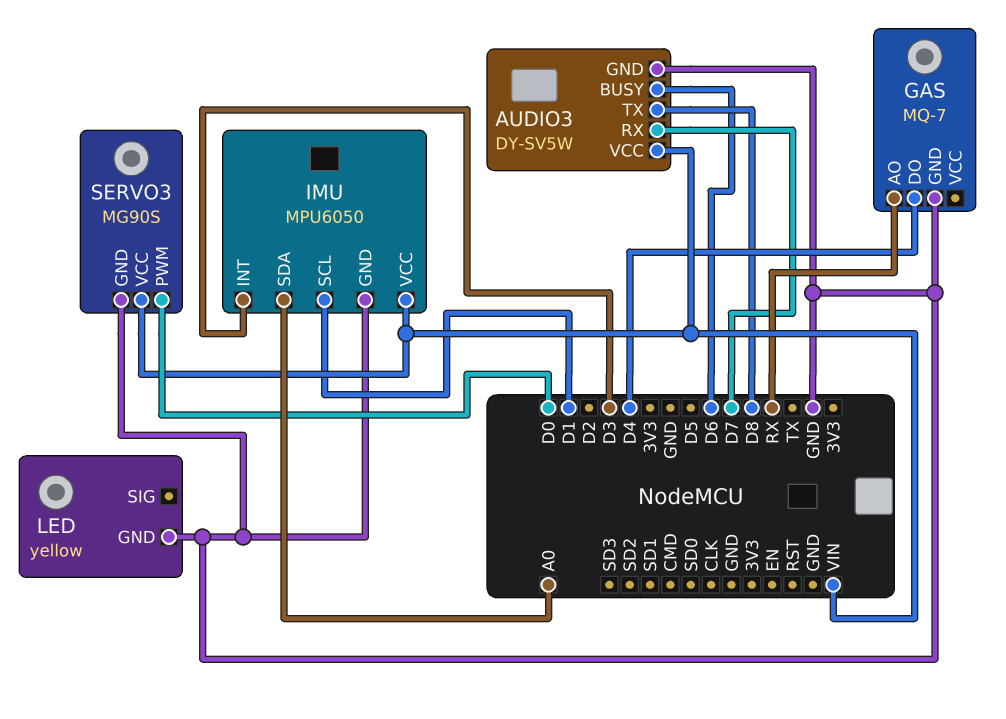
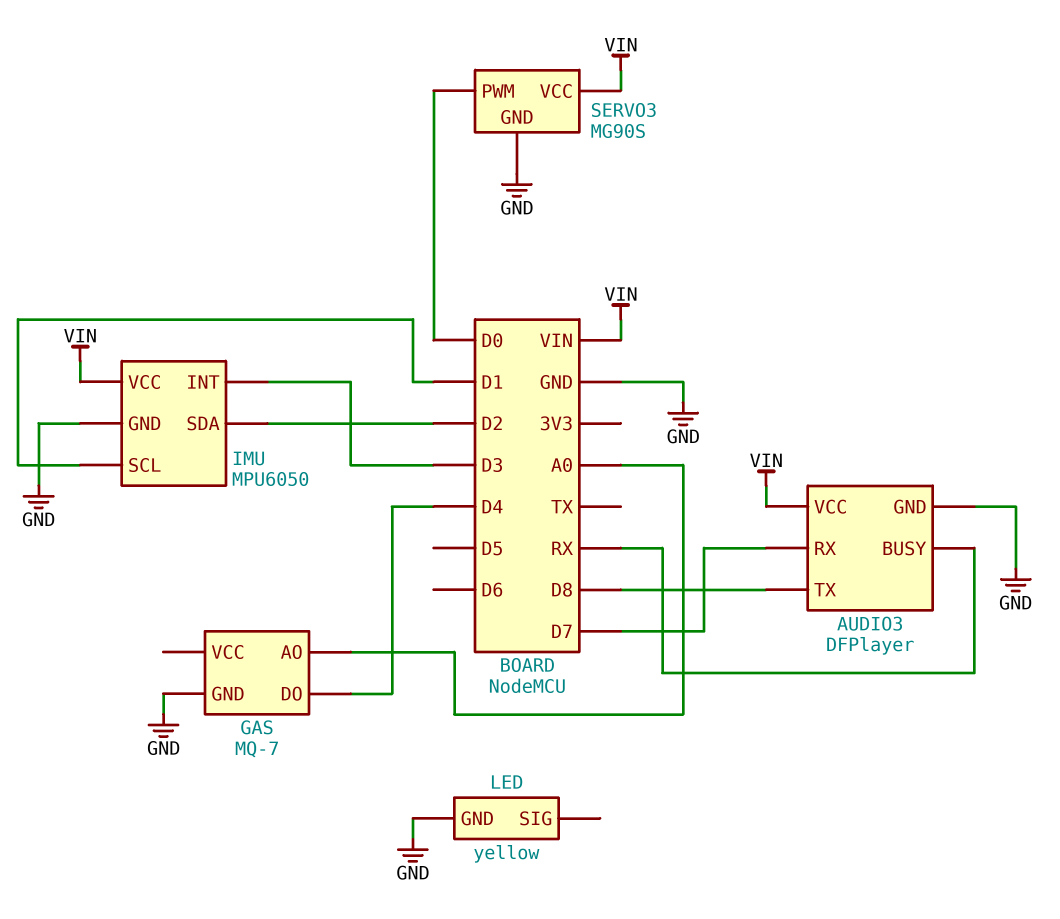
AUDIO3: DY-SV5W -> DFPlayer
AUDIO3 pin BUSY: D6 -> RX
GAS pin AO: RX -> A0
IMU pin SDA: A0 -> D2

